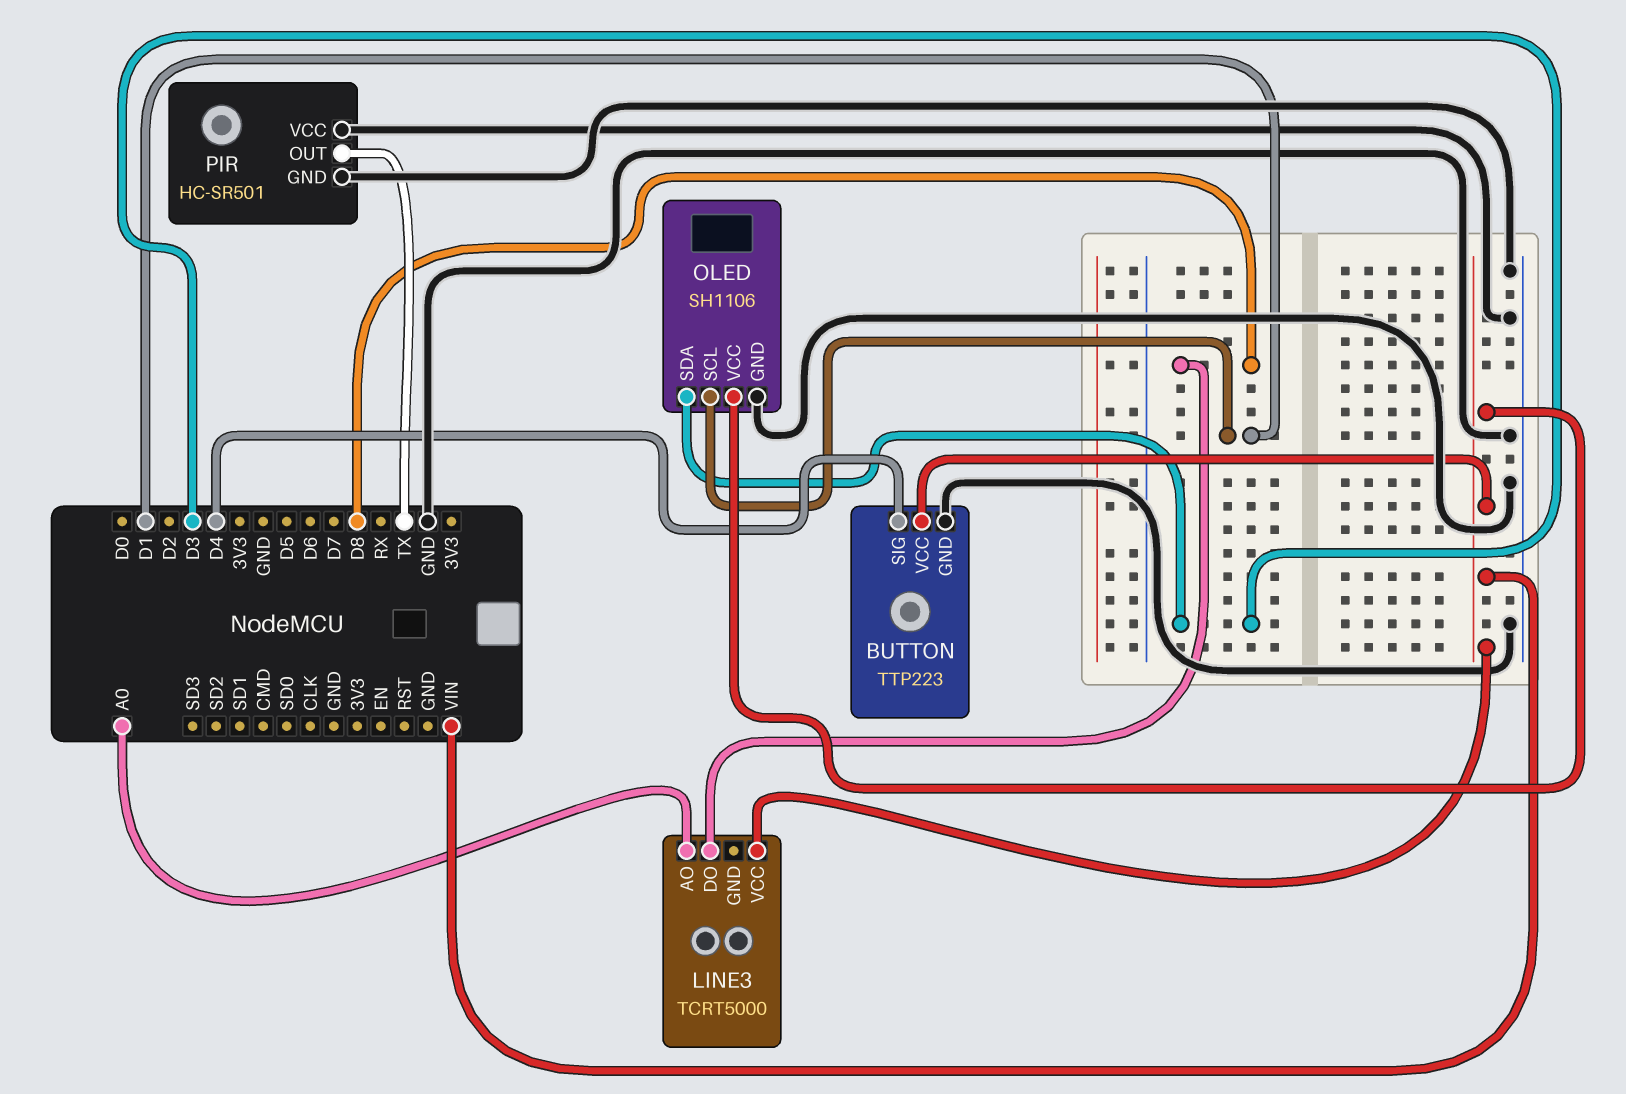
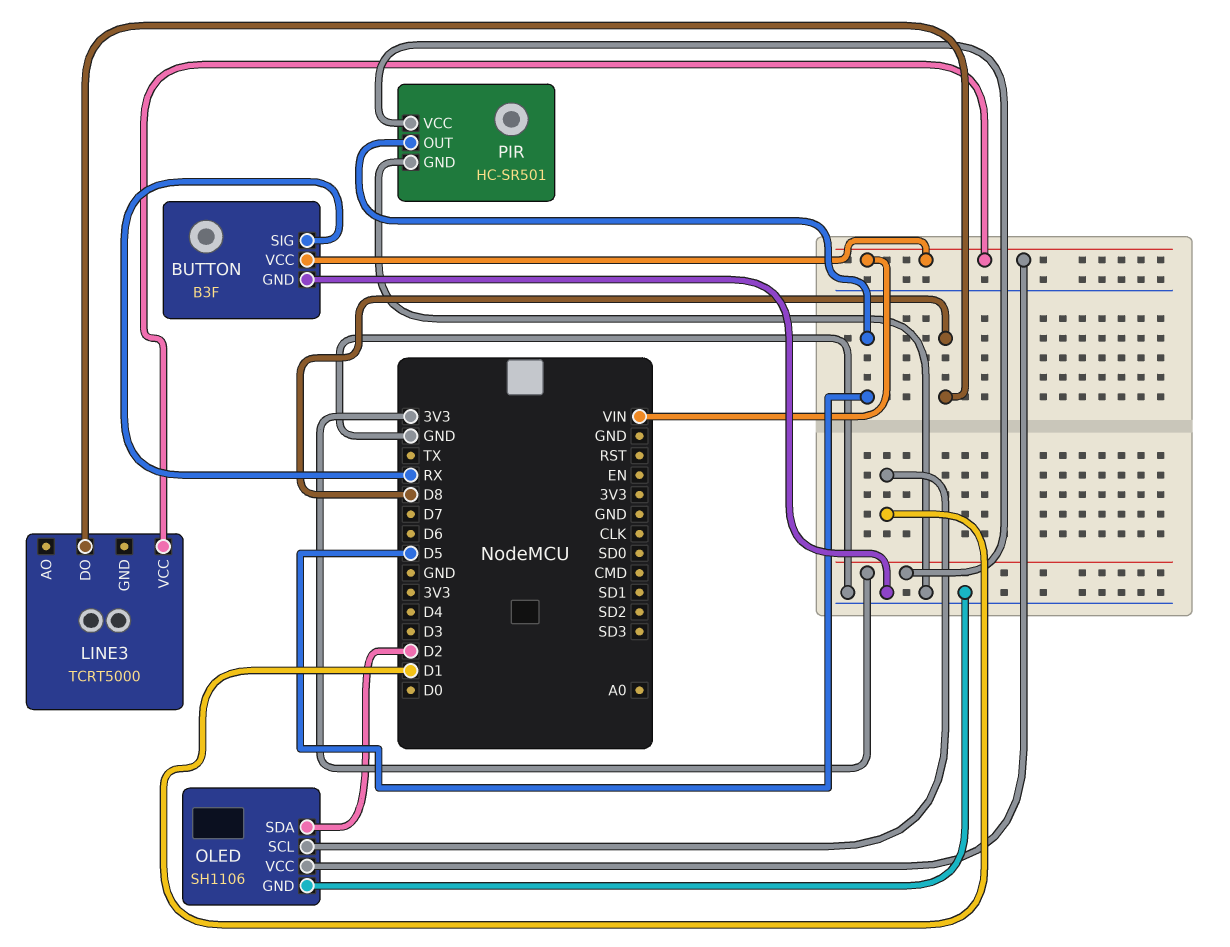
BUTTON: TTP223 -> B3F
BUTTON pin SIG: D4 -> RX
LINE3 pin AO: A0 -> none
OLED pin SDA: D3 -> D2
PIR pin OUT: TX -> D5
PIR pin VCC: GND -> 3V3

